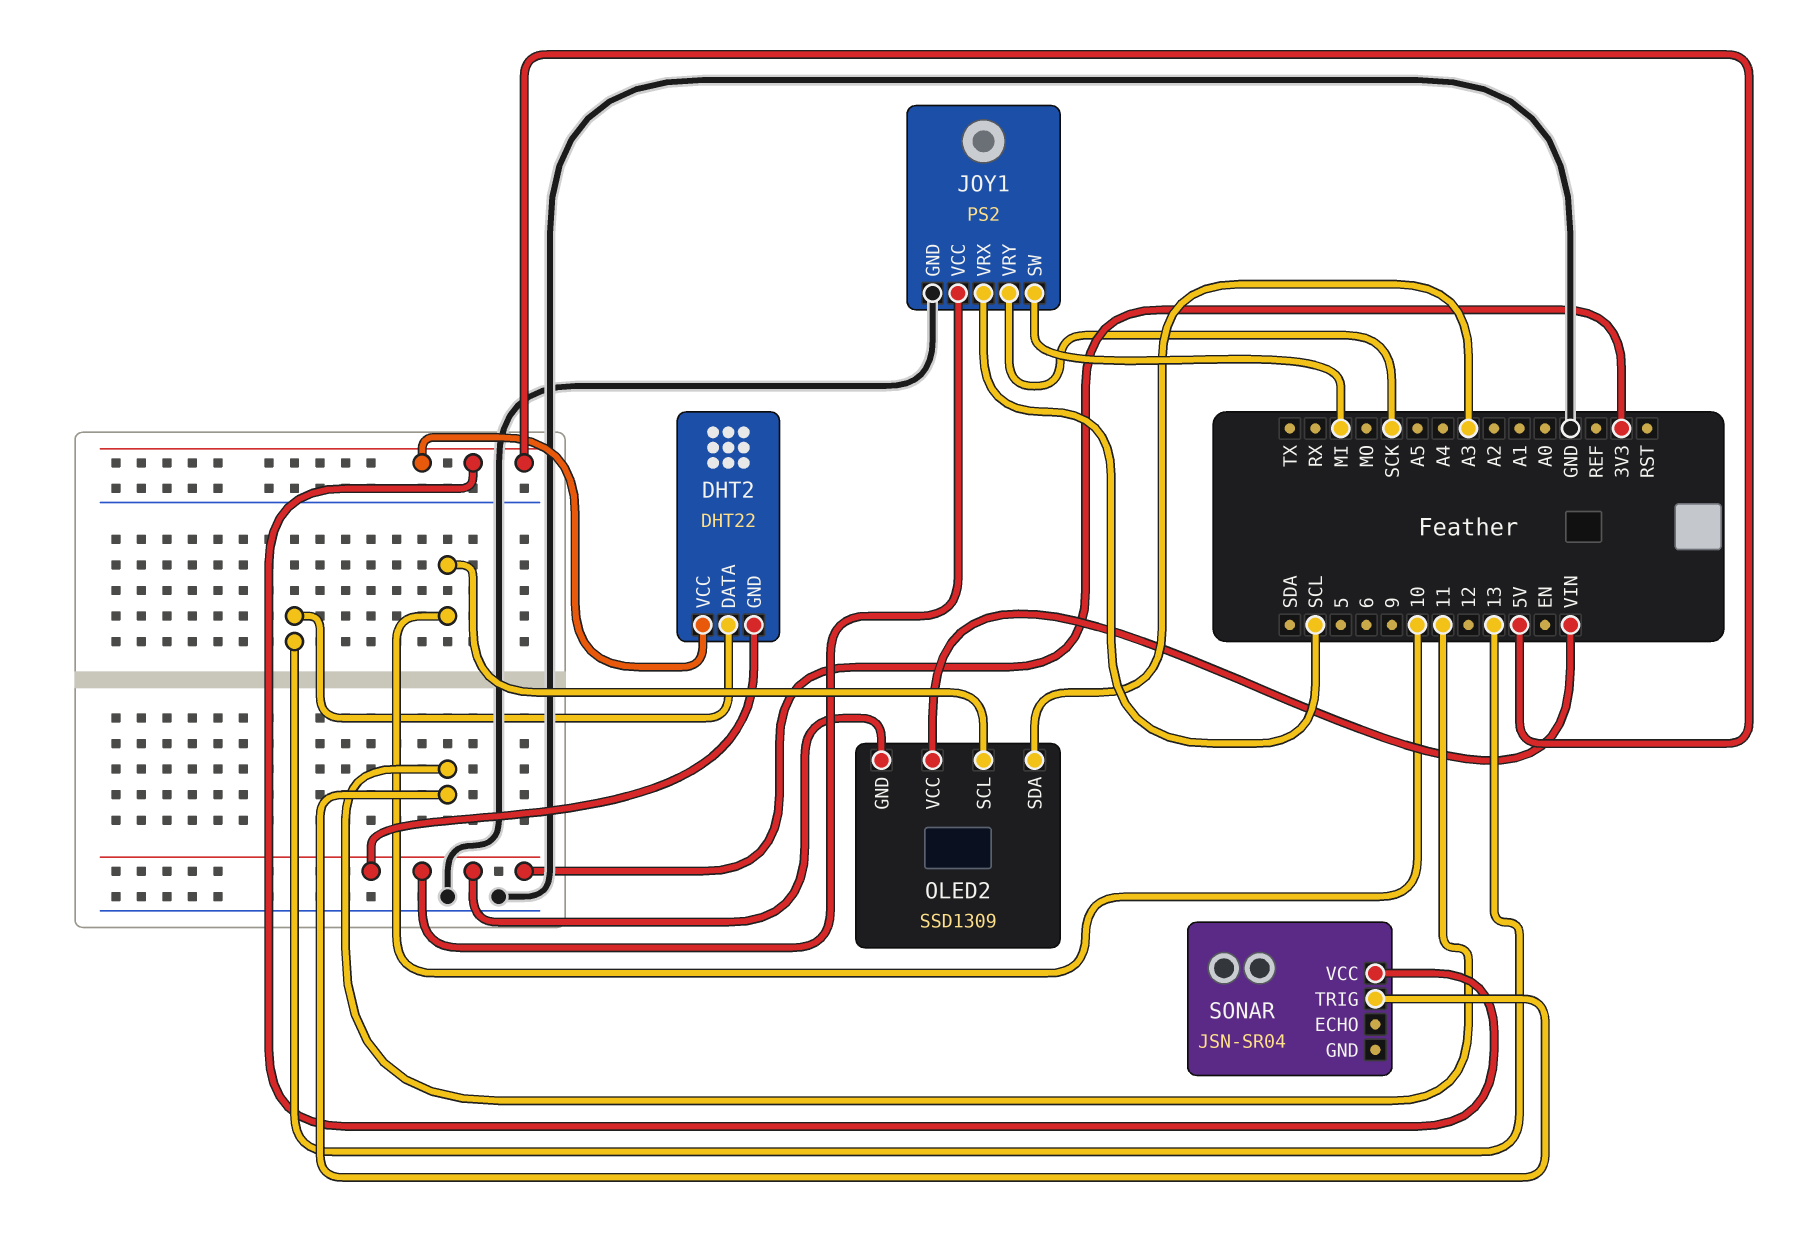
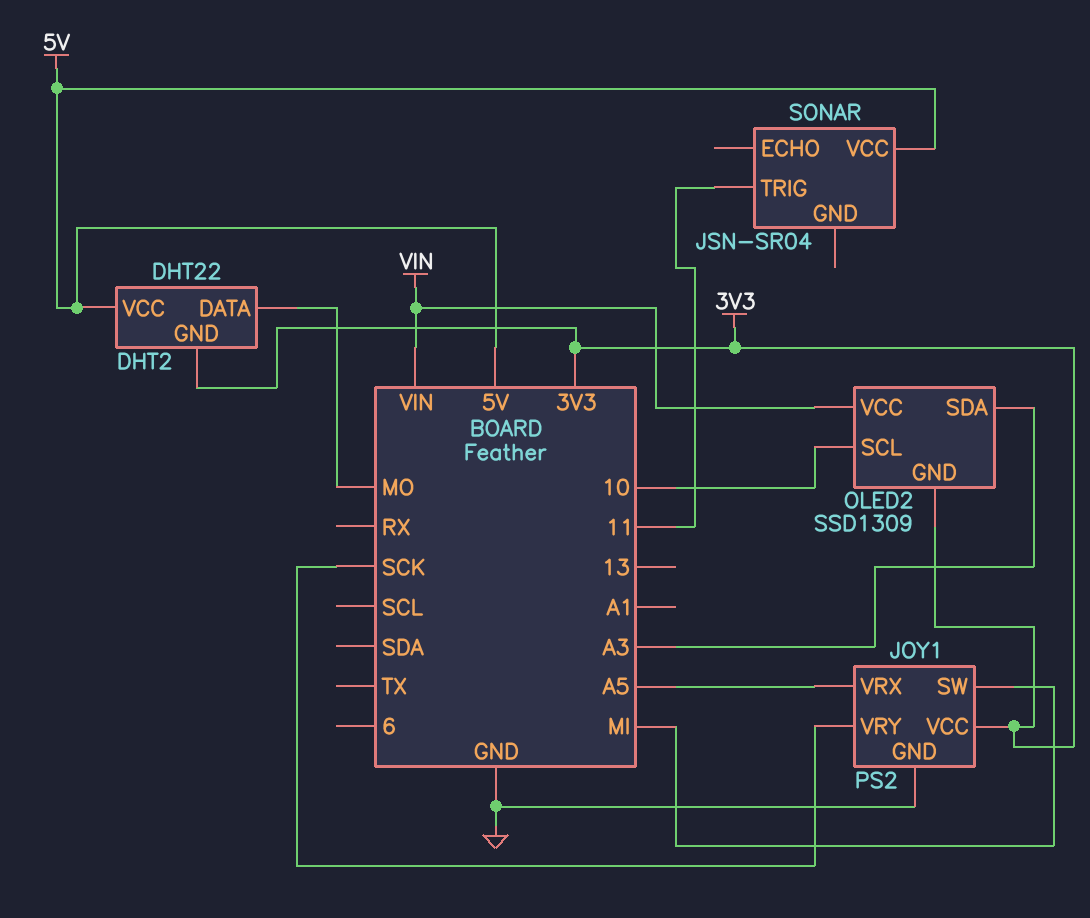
DHT2 pin DATA: 13 -> MO
JOY1 pin VRX: SCL -> A5

